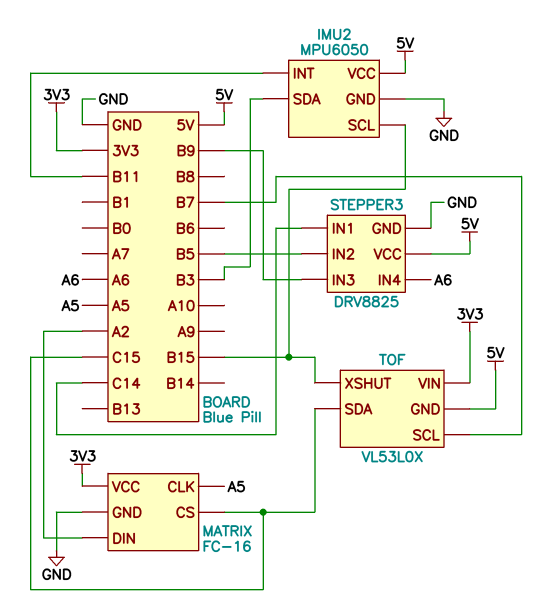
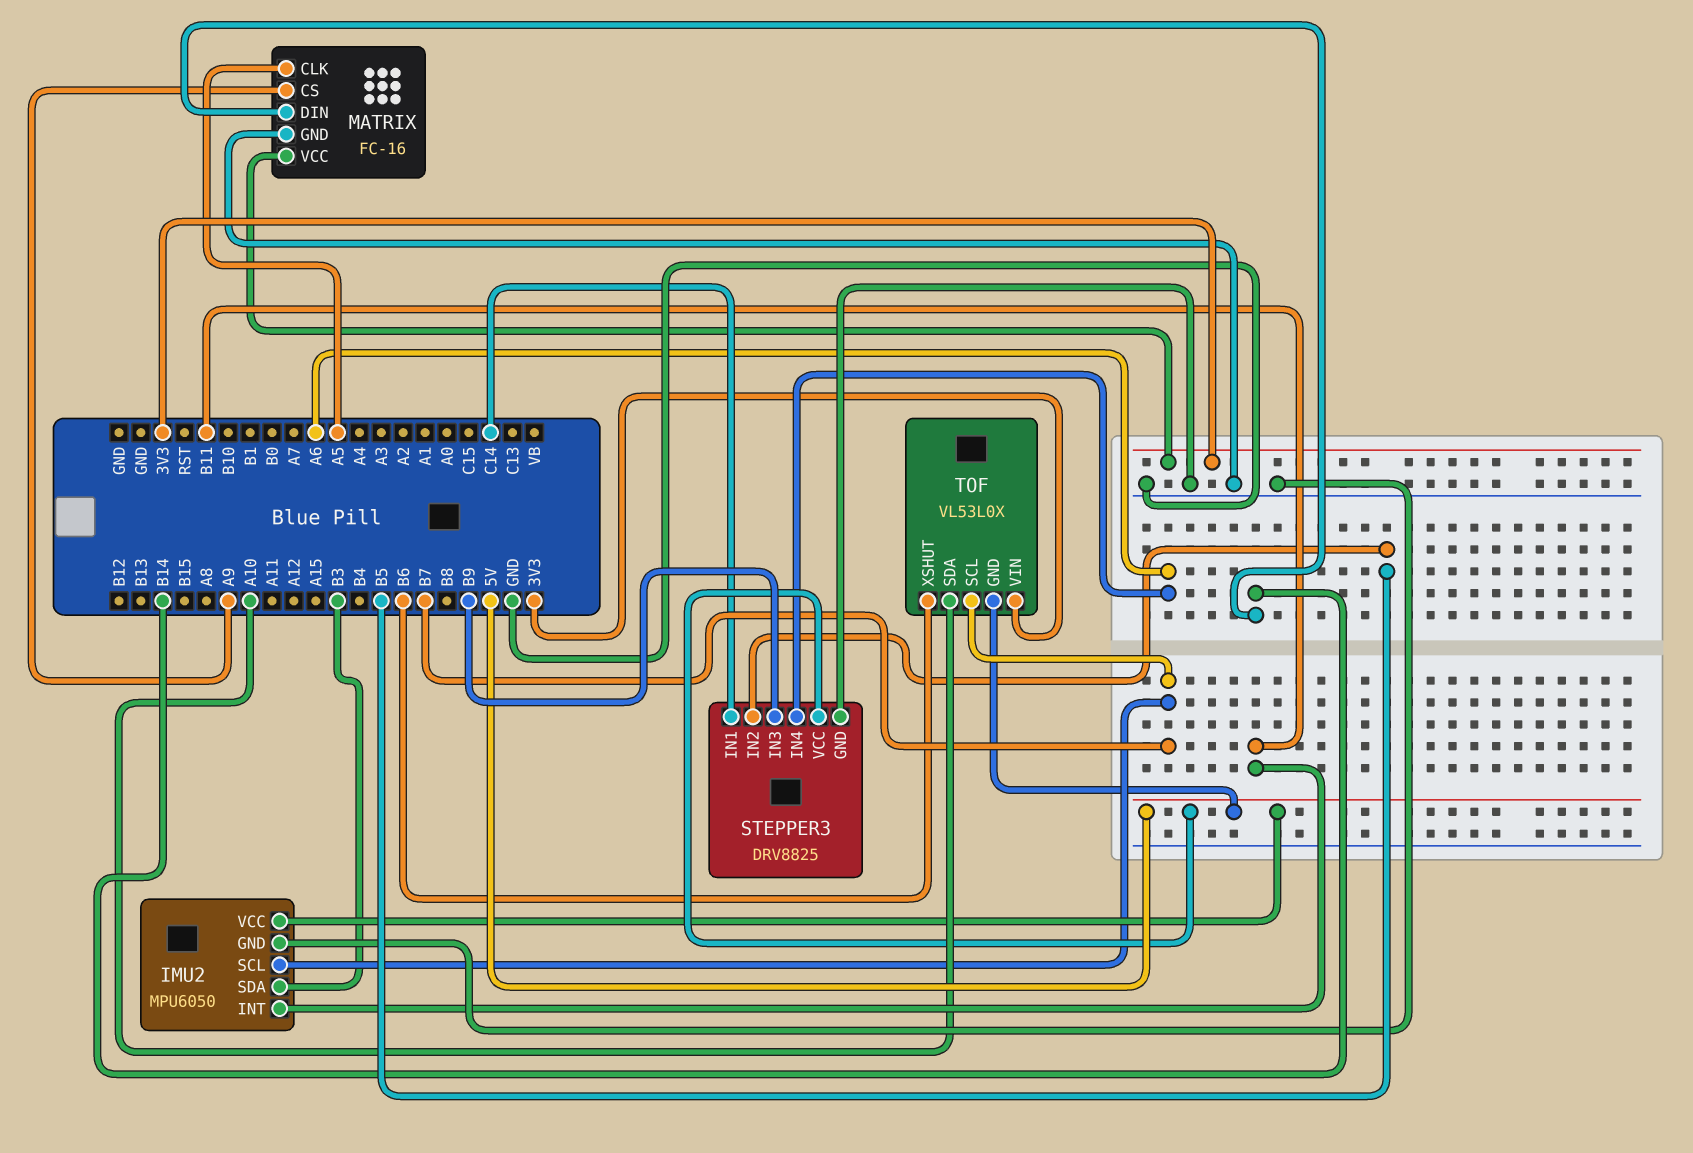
IMU2 pin SCL: B15 -> B7
MATRIX pin CS: C15 -> A9
MATRIX pin DIN: A2 -> B14
TOF pin SDA: C15 -> A10
TOF pin XSHUT: B15 -> B6

